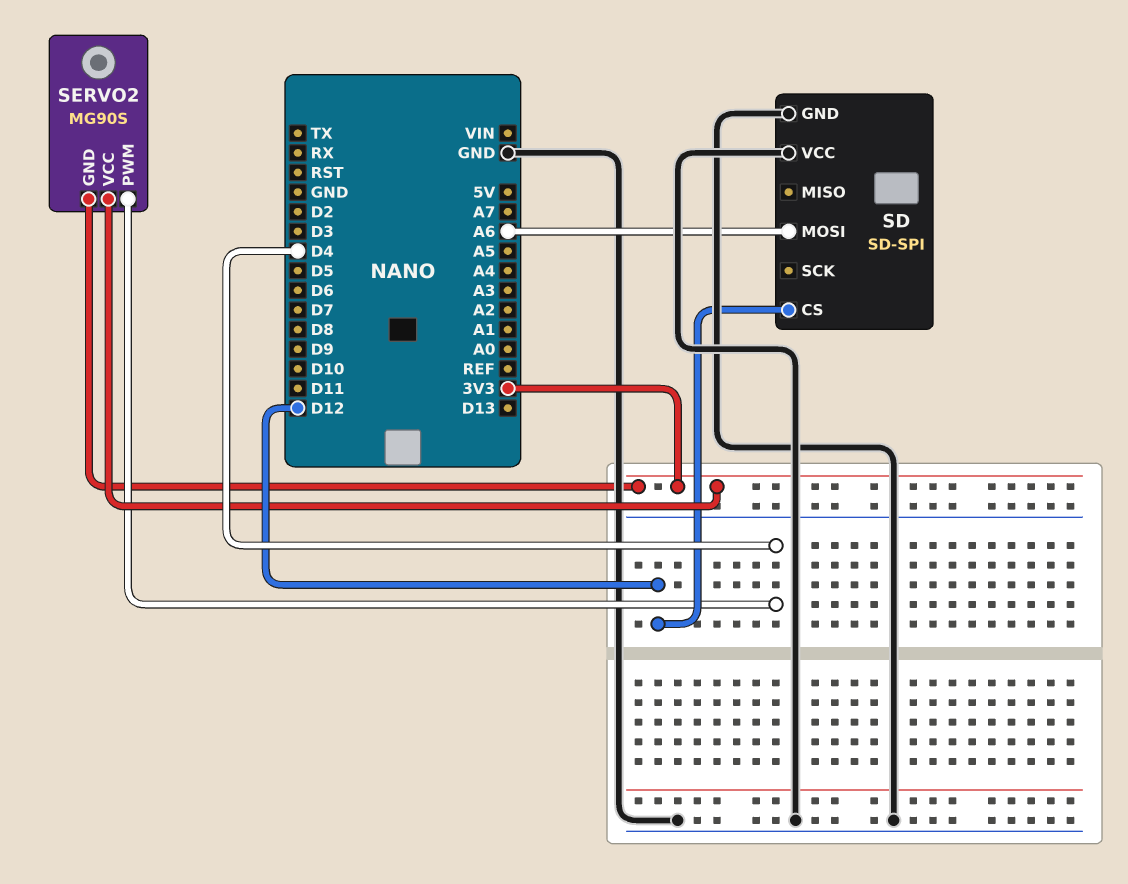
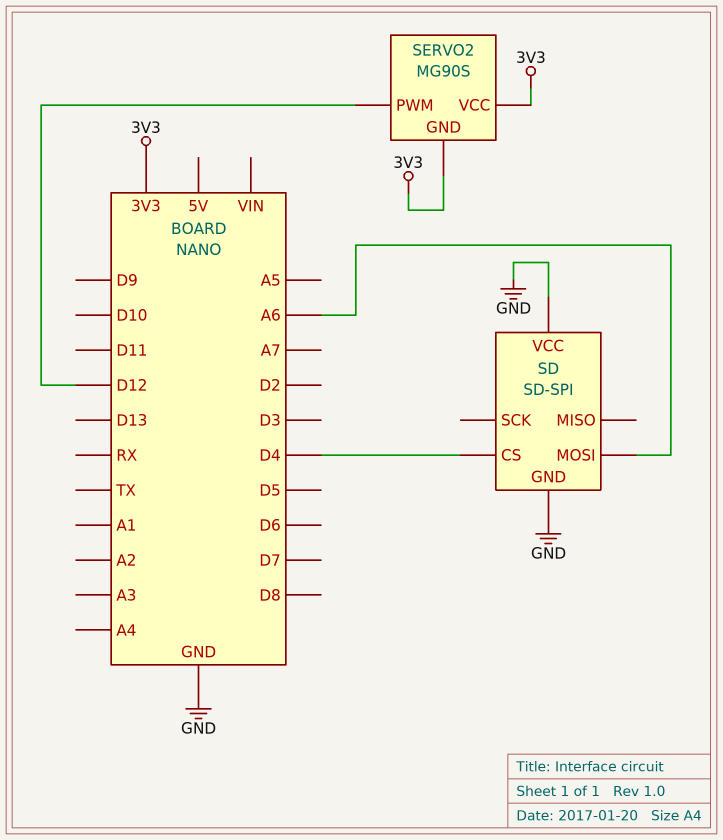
SD pin CS: D12 -> D4
SERVO2 pin PWM: D4 -> D12

